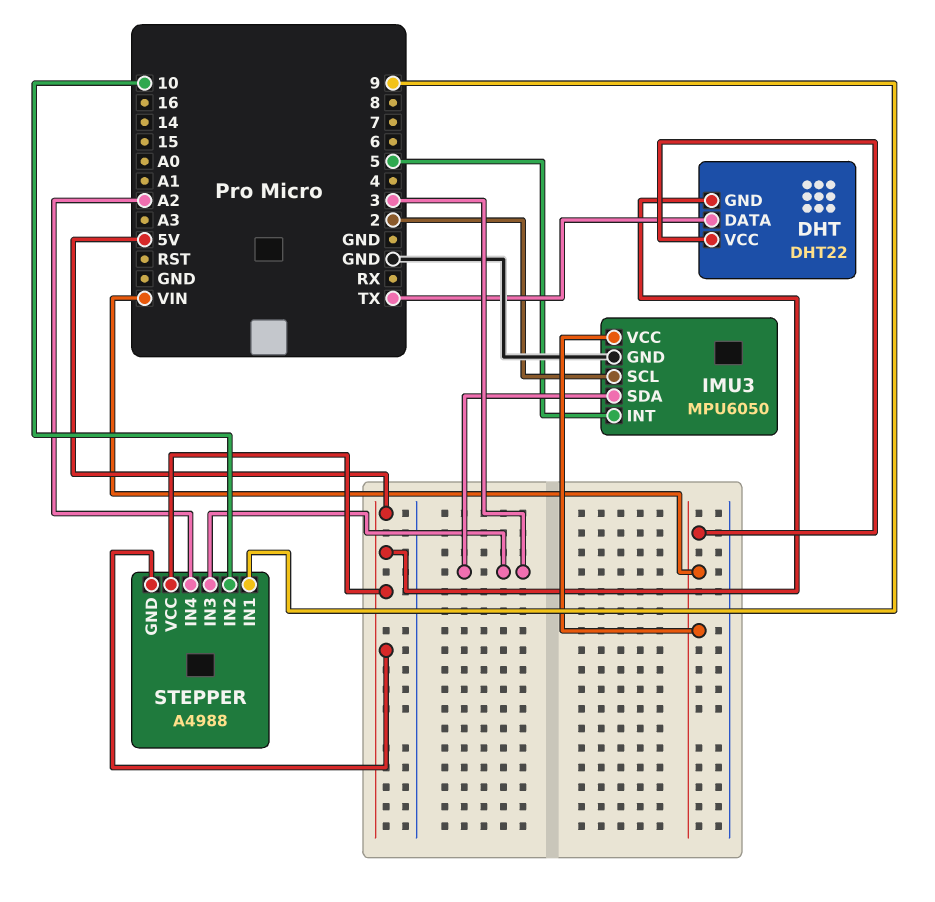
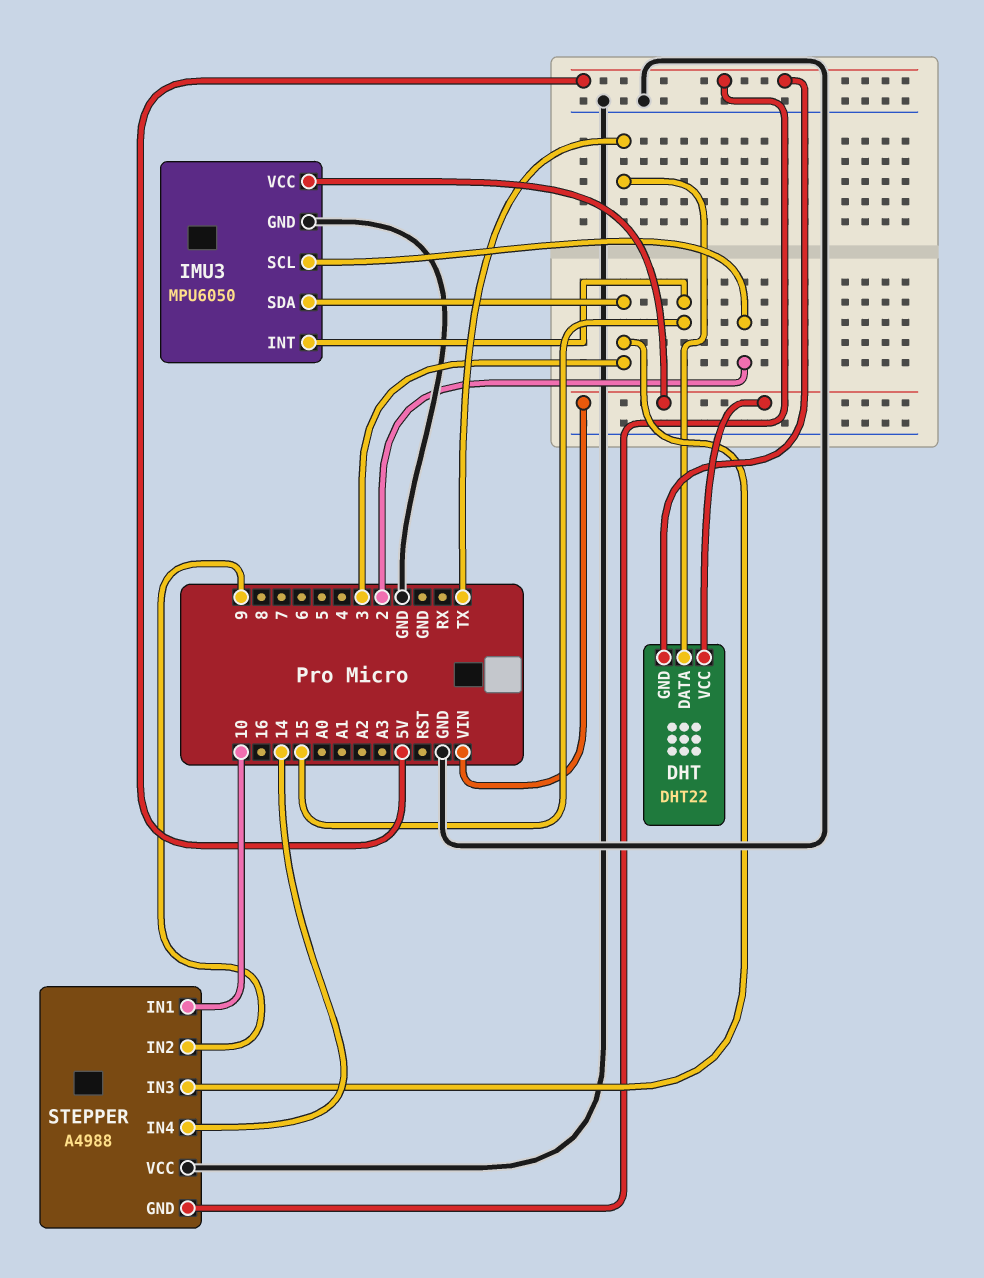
IMU3 pin INT: 5 -> 15
STEPPER pin IN1: 9 -> 10
STEPPER pin IN2: 10 -> 9
STEPPER pin IN4: A2 -> 14
STEPPER pin VCC: 5V -> GND

